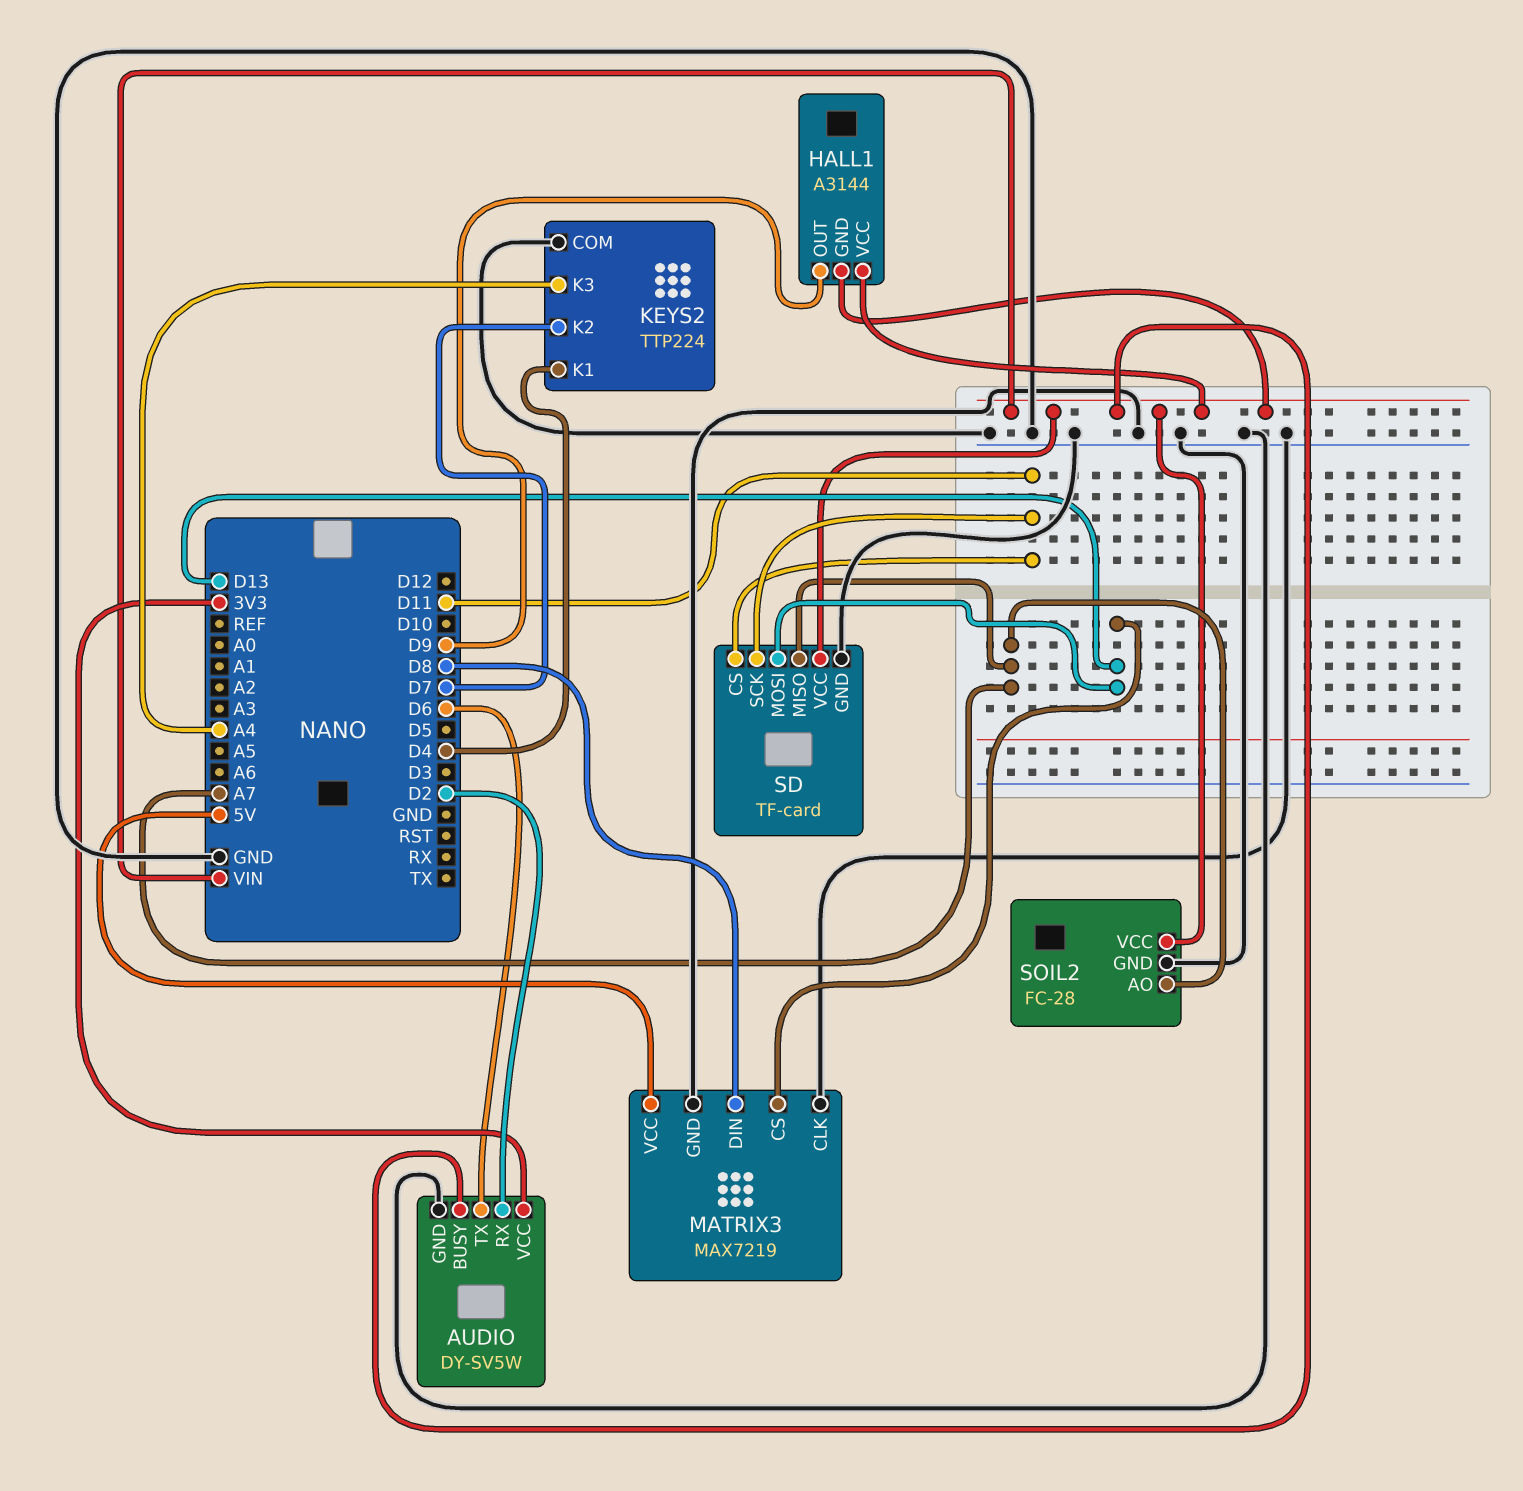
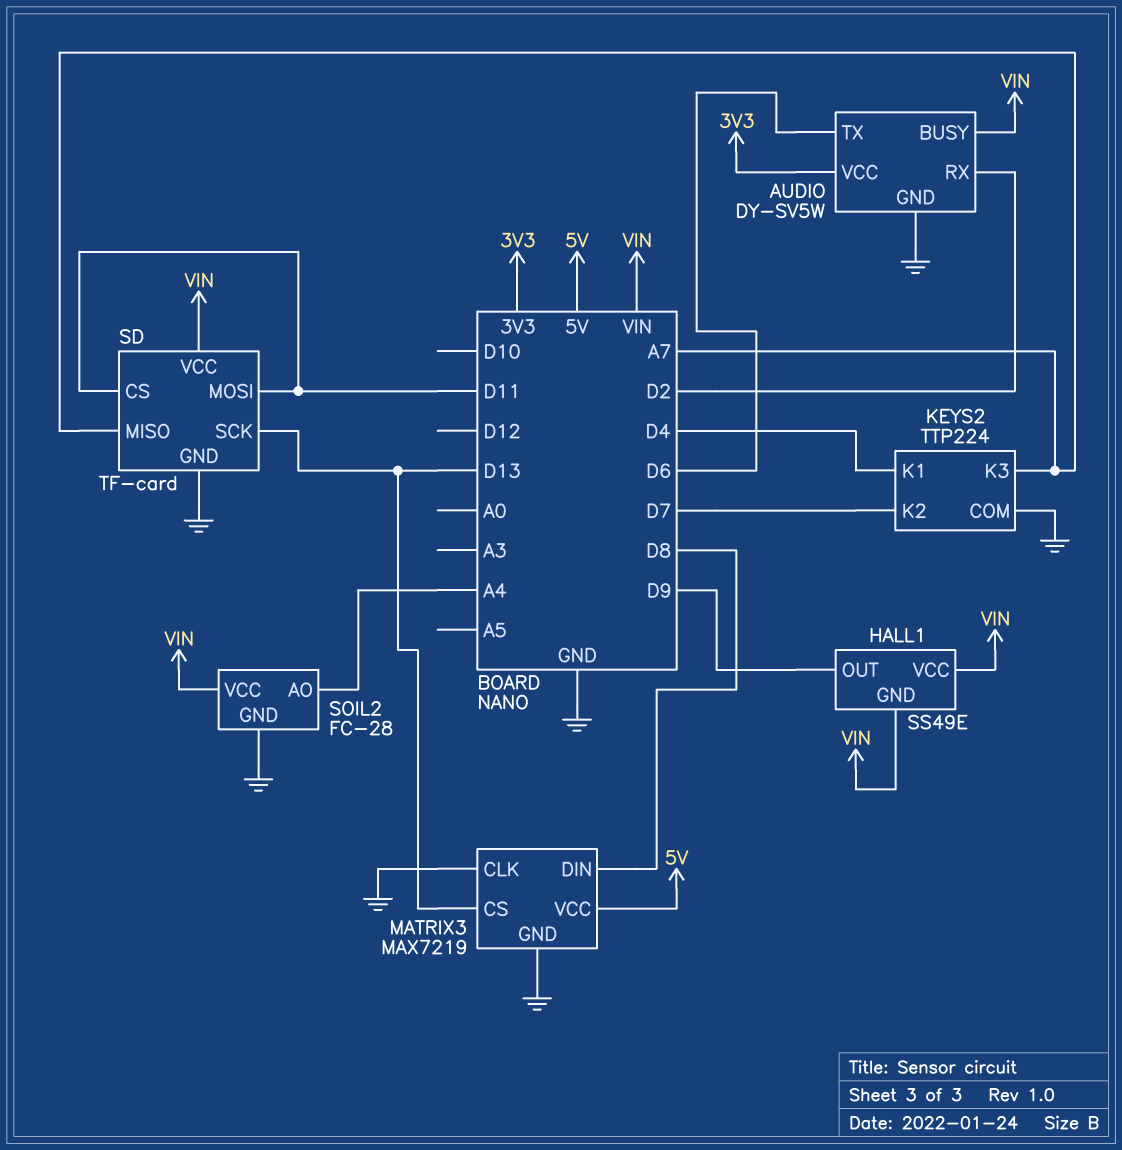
HALL1: A3144 -> SS49E
KEYS2 pin K3: A4 -> A7
SD pin MOSI: D13 -> D11
SD pin SCK: D11 -> D13
SOIL2 pin AO: A7 -> A4

